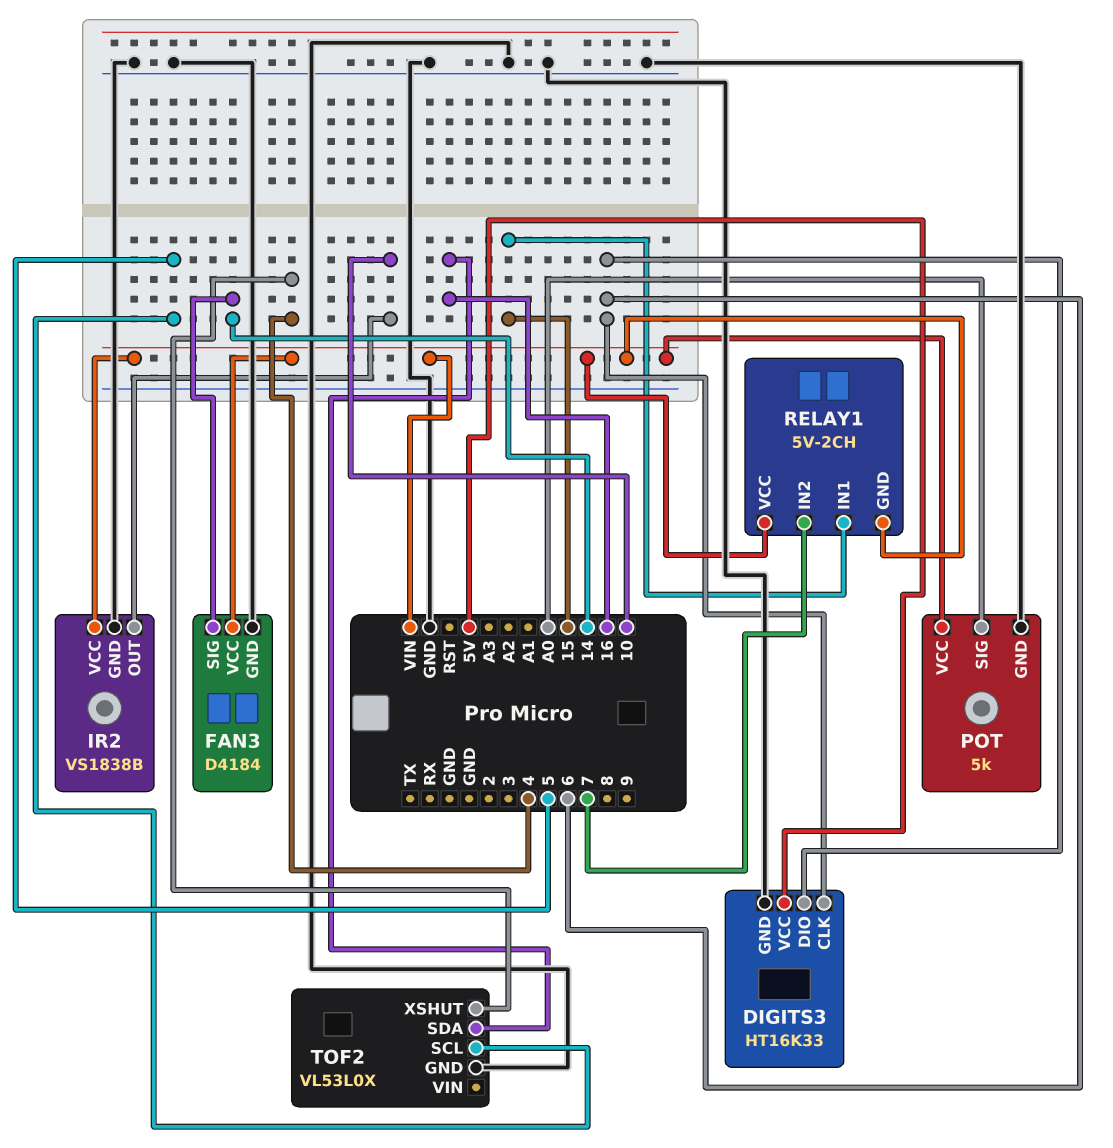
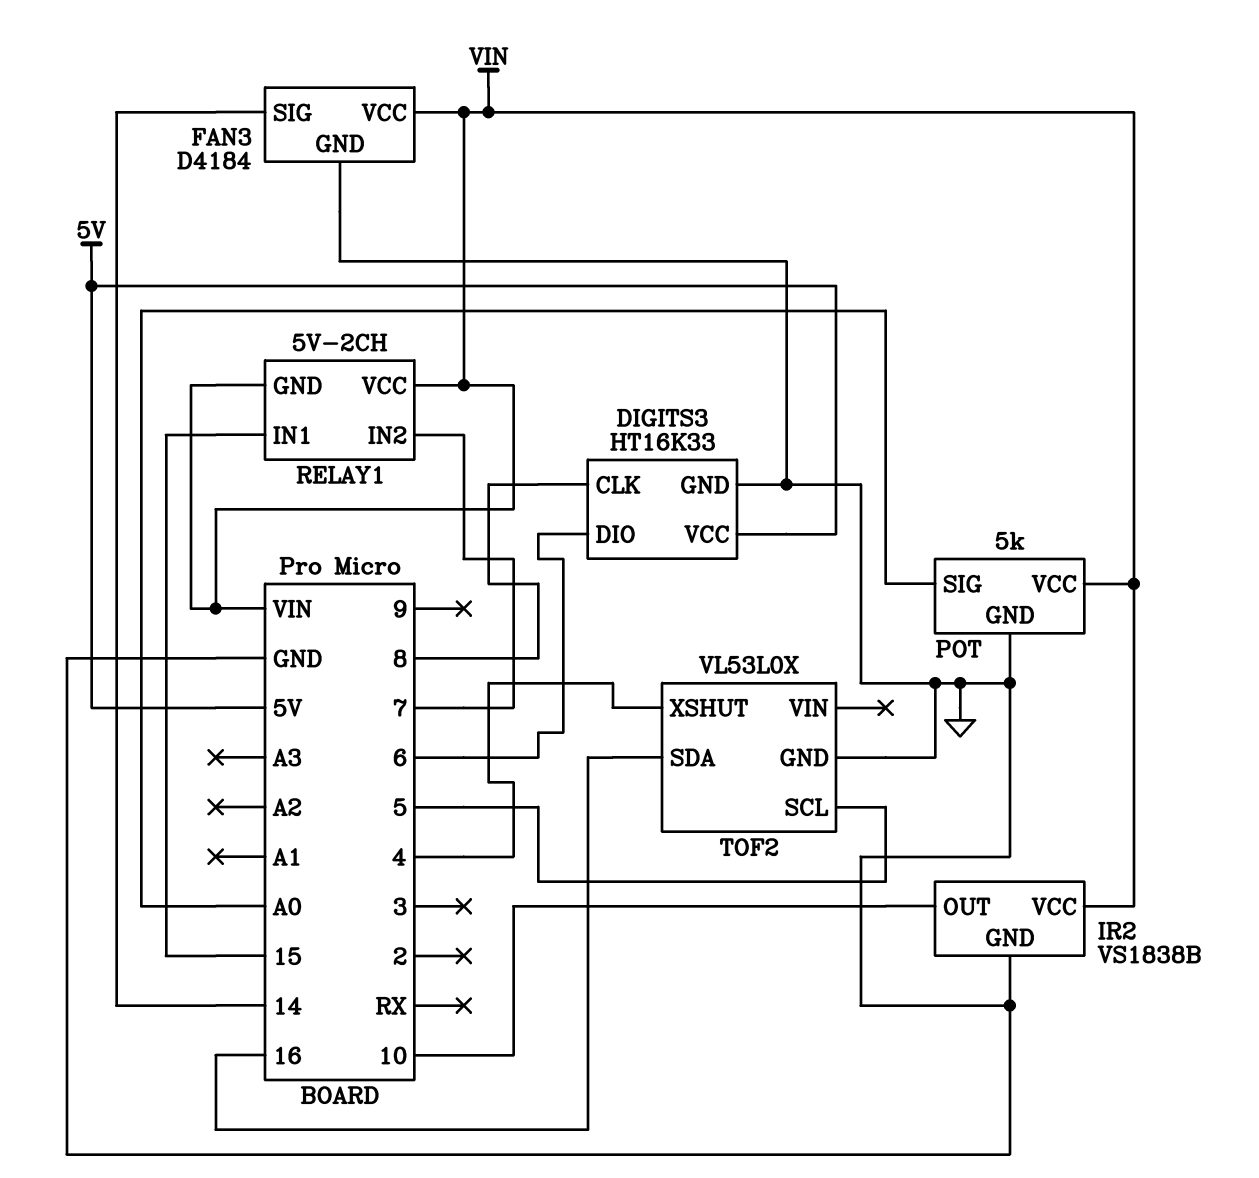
DIGITS3 pin CLK: 6 -> 8

